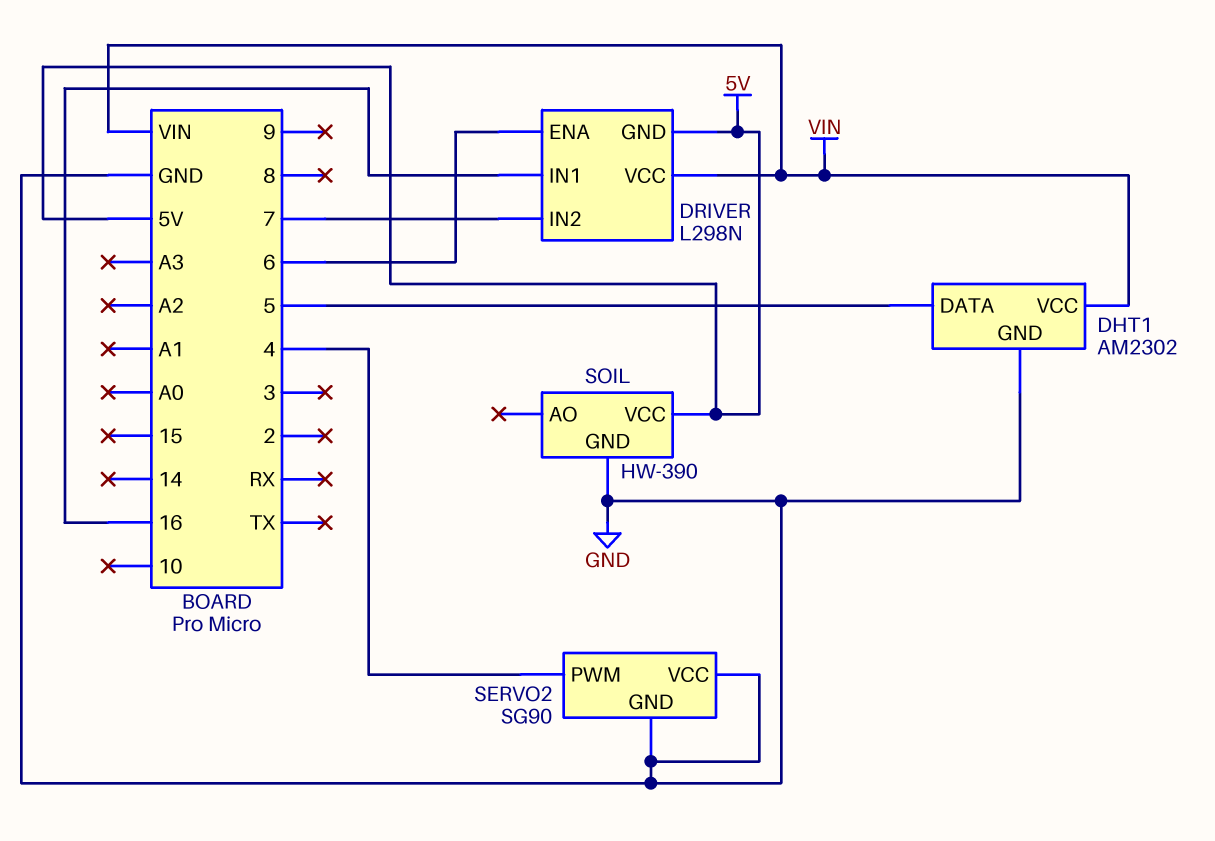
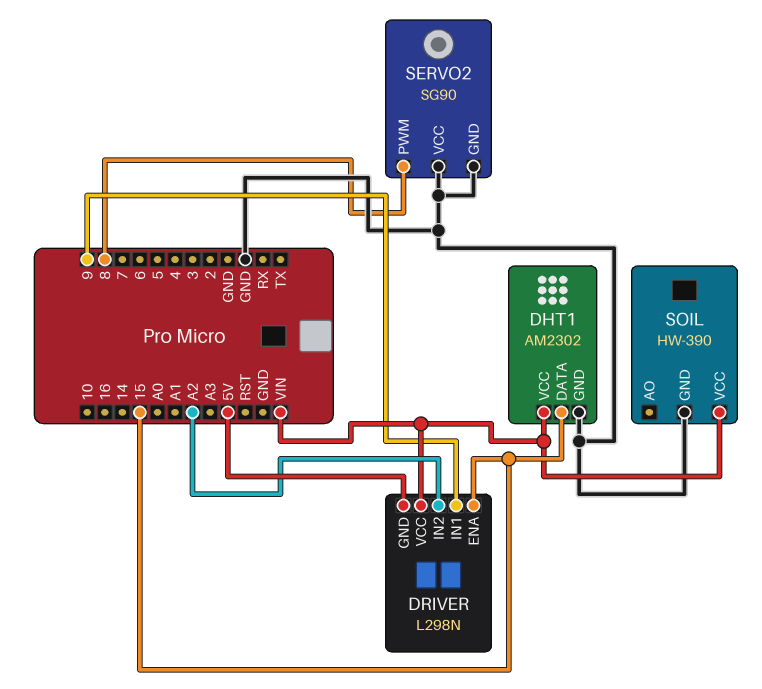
DHT1 pin DATA: 5 -> 15
DRIVER pin ENA: 6 -> 15
DRIVER pin IN1: 16 -> 9
DRIVER pin IN2: 7 -> A2
SERVO2 pin PWM: 4 -> 8
SOIL pin VCC: 5V -> VIN

